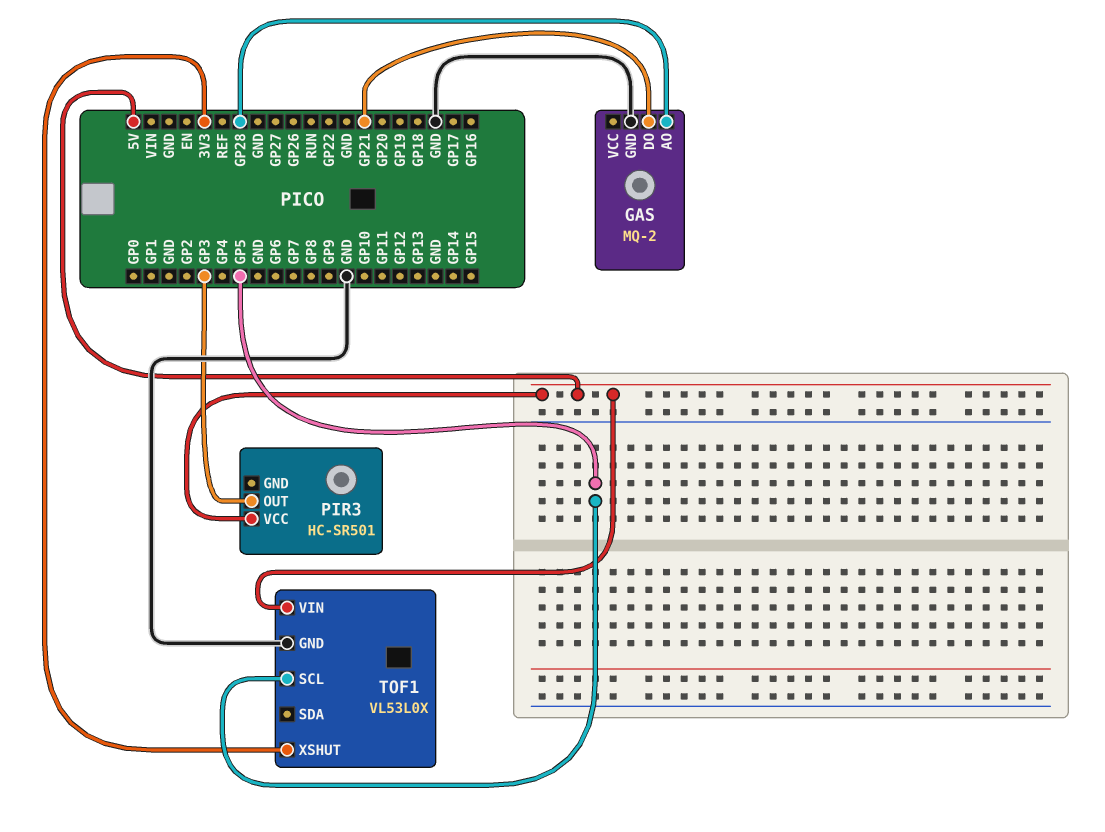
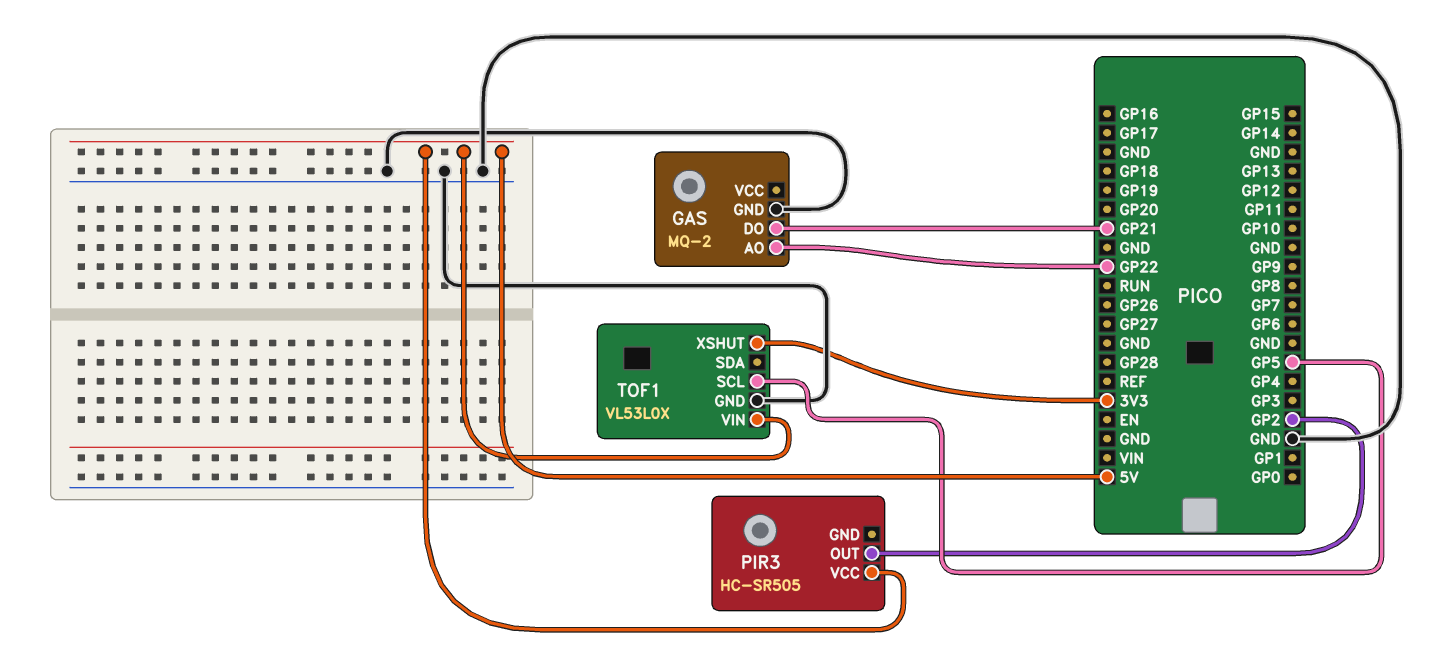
GAS pin AO: GP28 -> GP22
PIR3: HC-SR501 -> HC-SR505
PIR3 pin OUT: GP3 -> GP2

